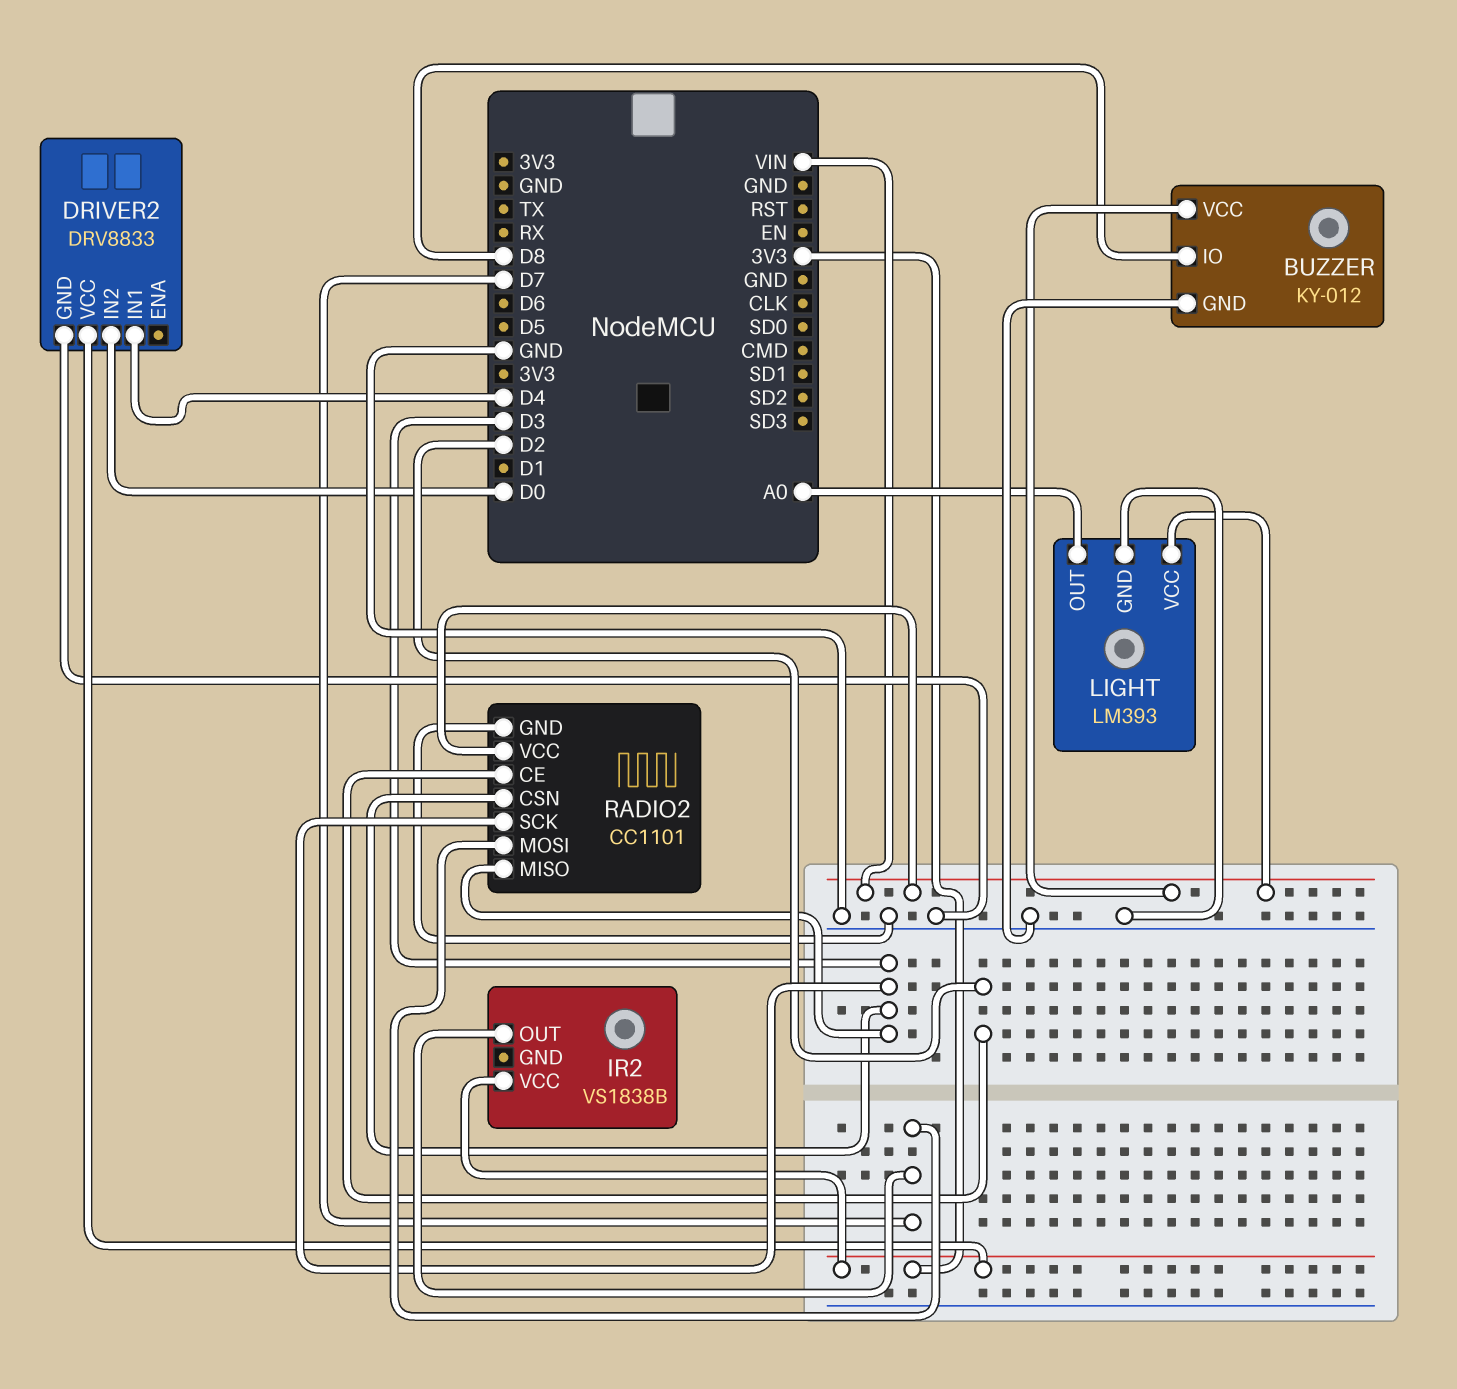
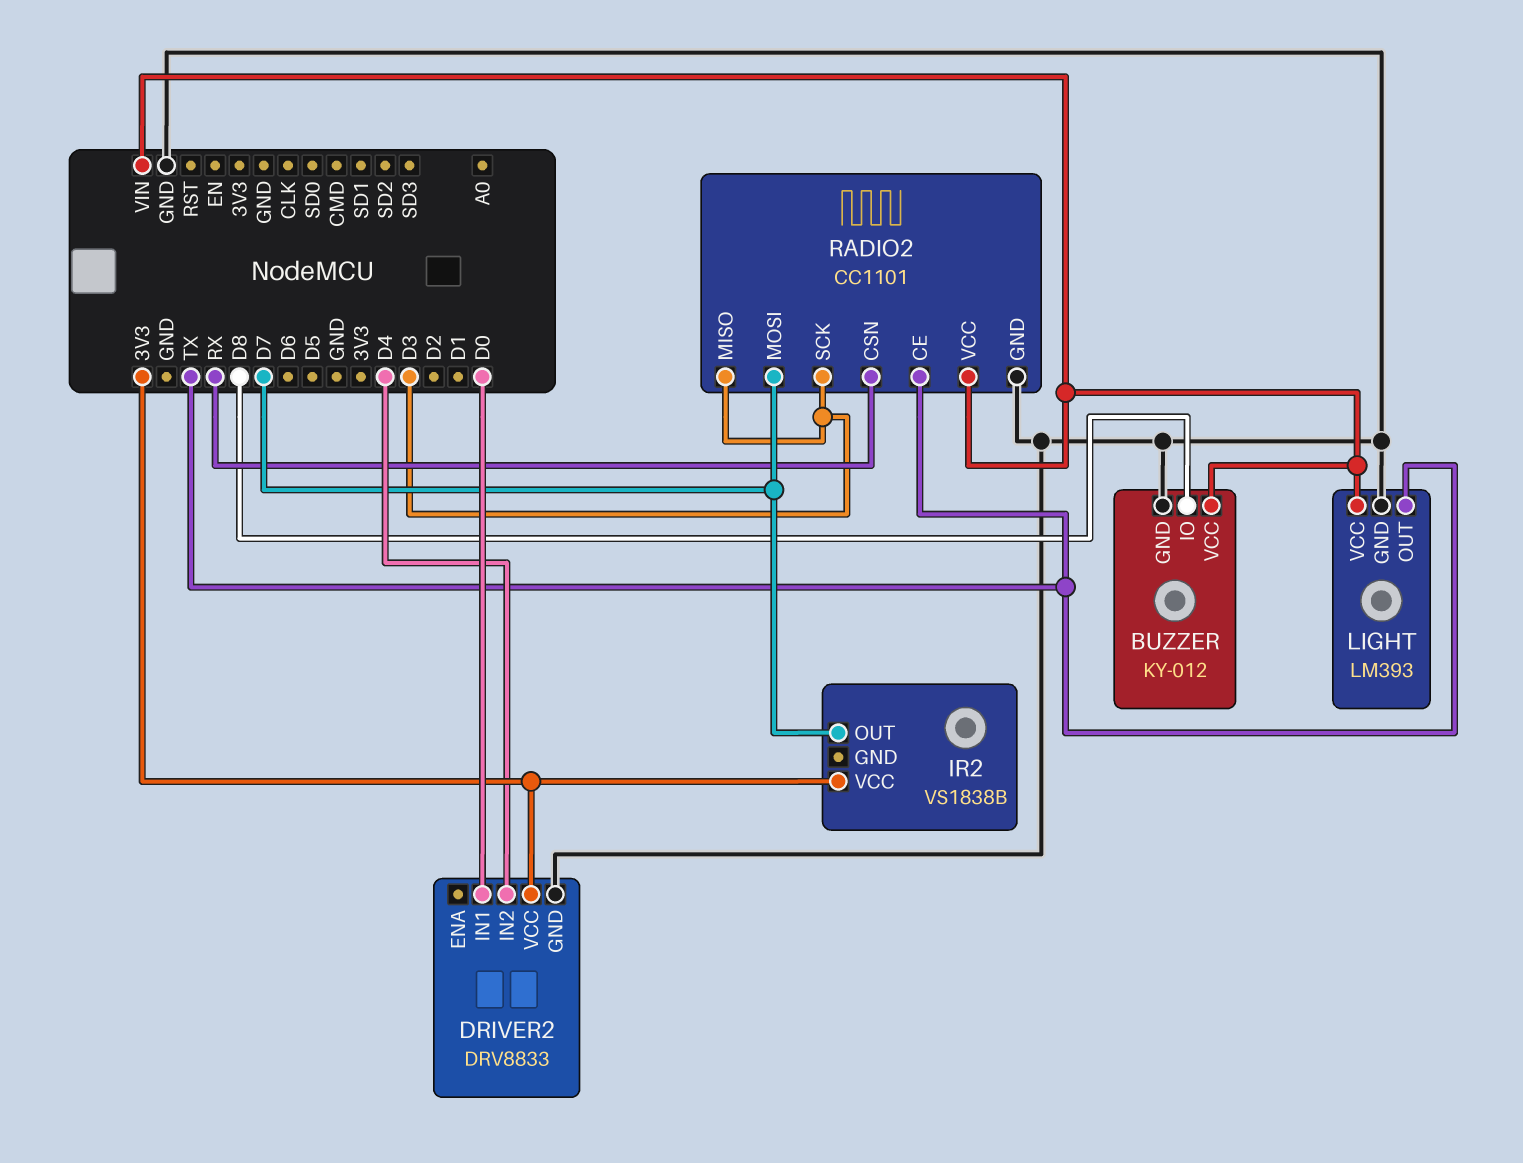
DRIVER2 pin IN1: D4 -> D0
DRIVER2 pin IN2: D0 -> D4
LIGHT pin OUT: A0 -> TX
RADIO2 pin CE: D2 -> TX
RADIO2 pin CSN: D3 -> RX

